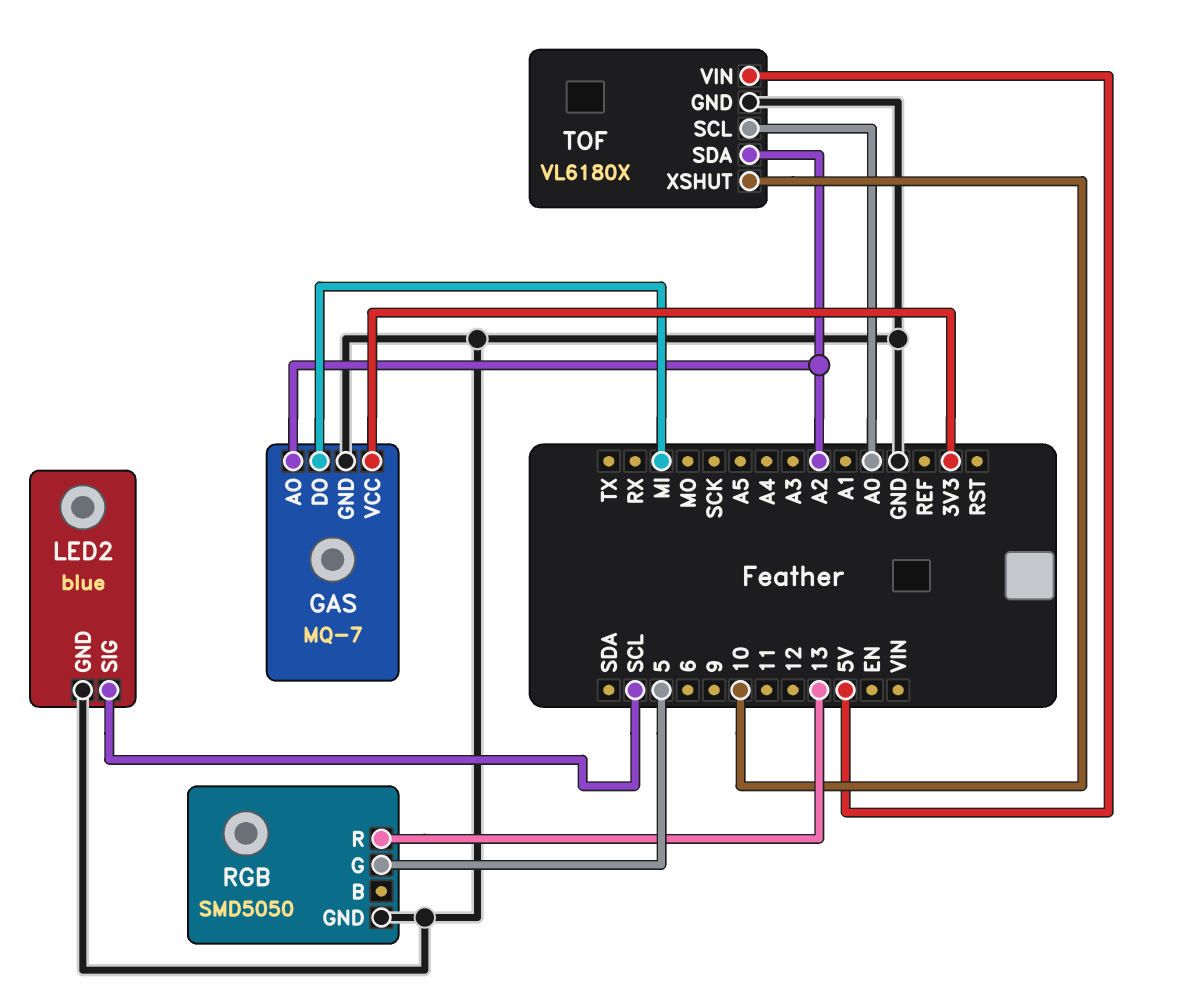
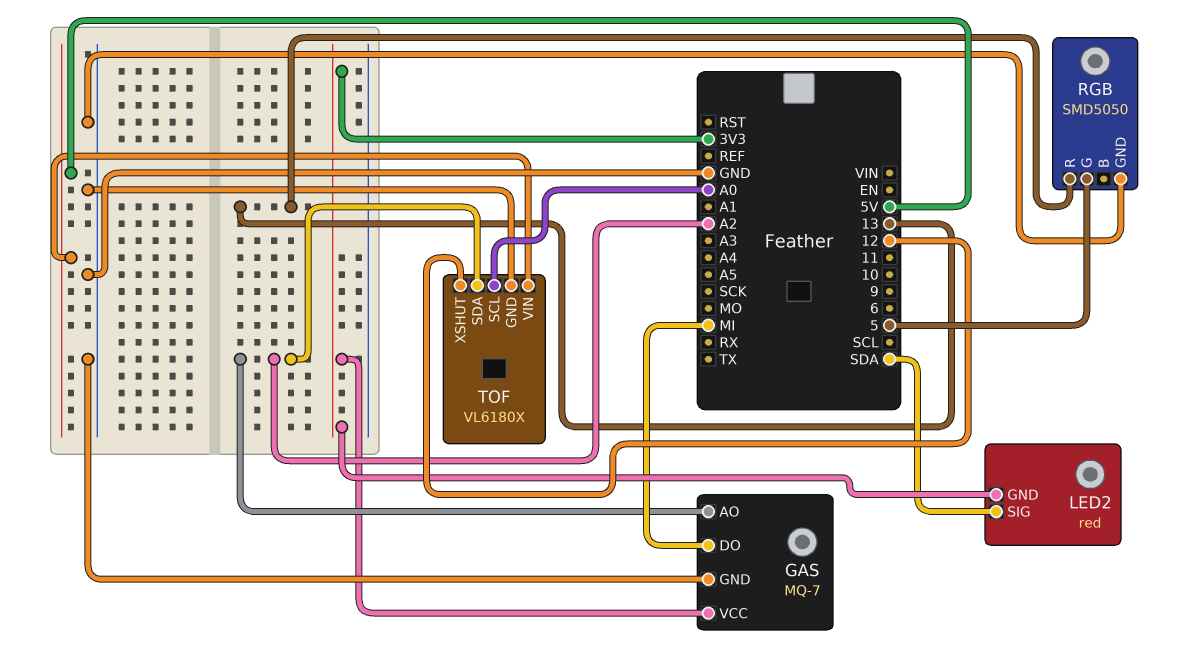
LED2: blue -> red
LED2 pin GND: GND -> 3V3
LED2 pin SIG: SCL -> SDA
TOF pin XSHUT: 10 -> 12

